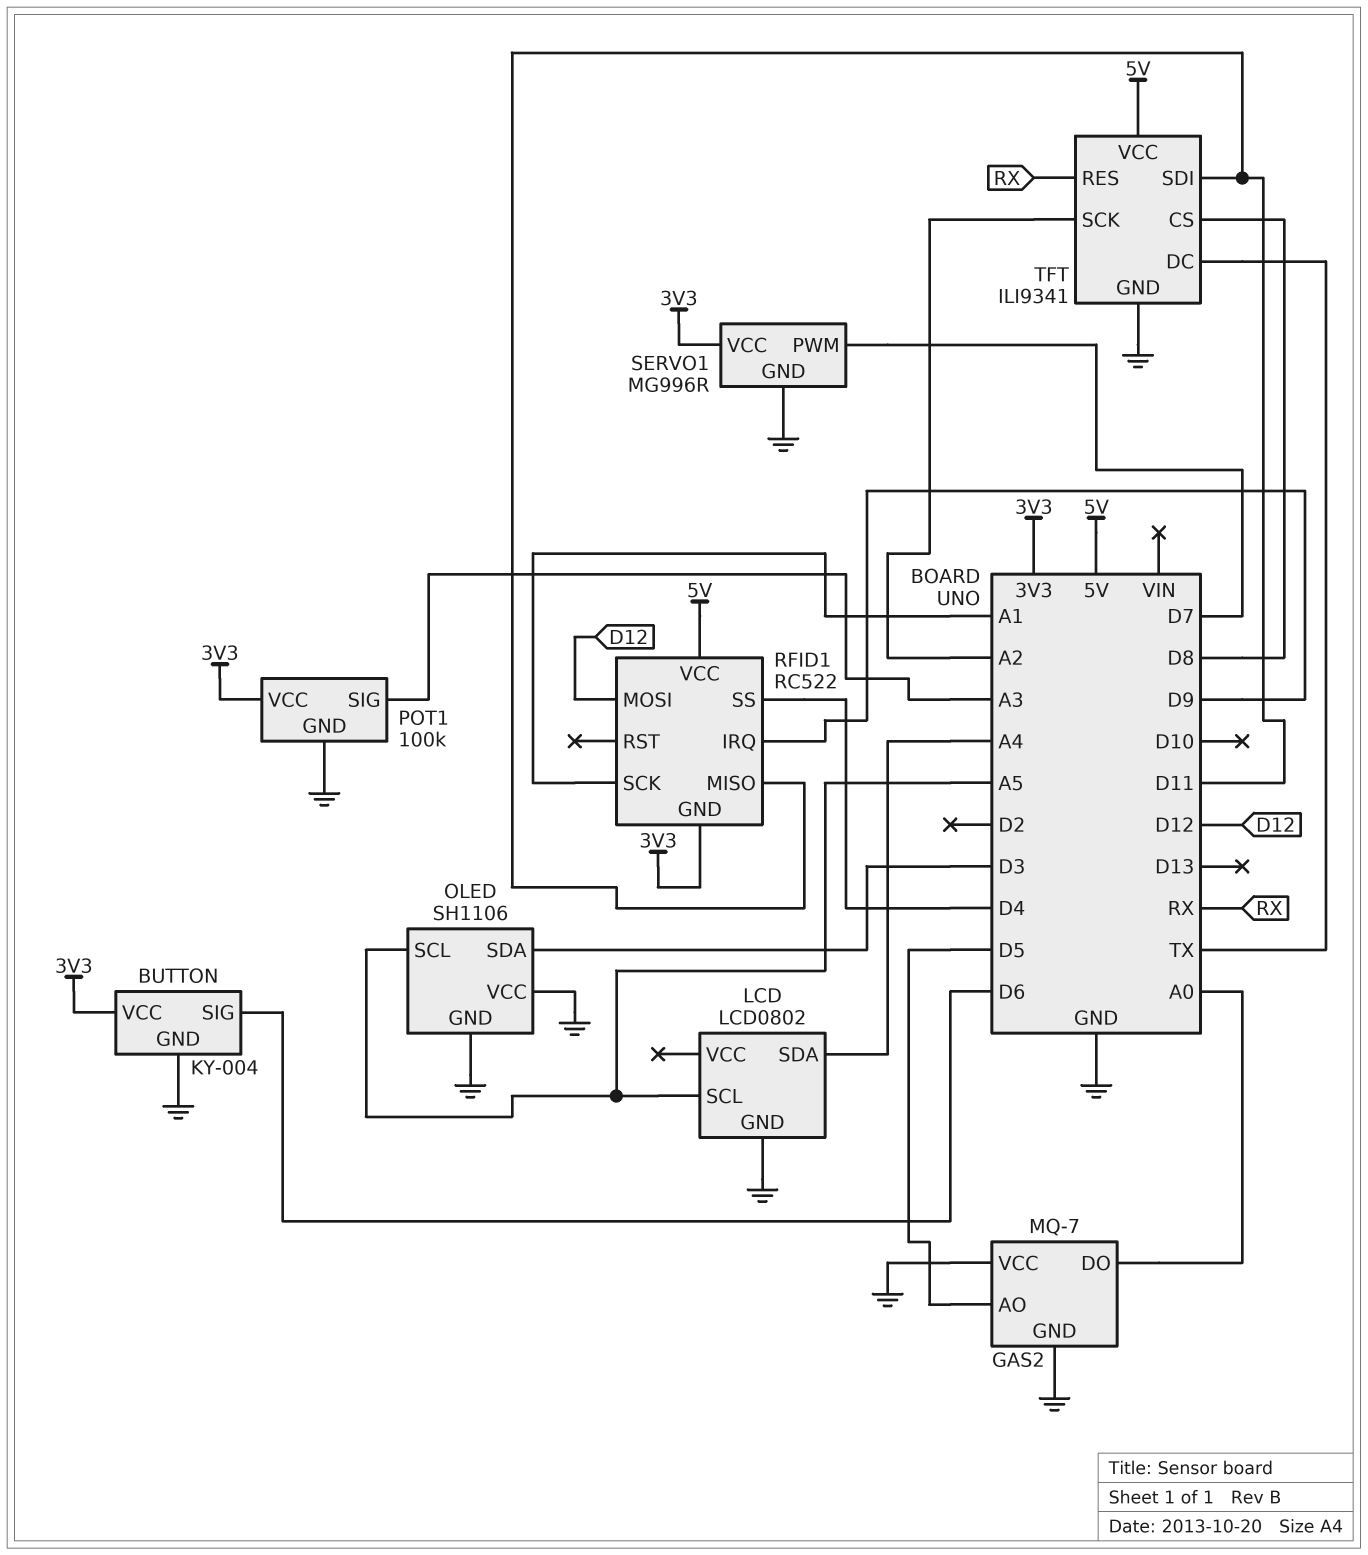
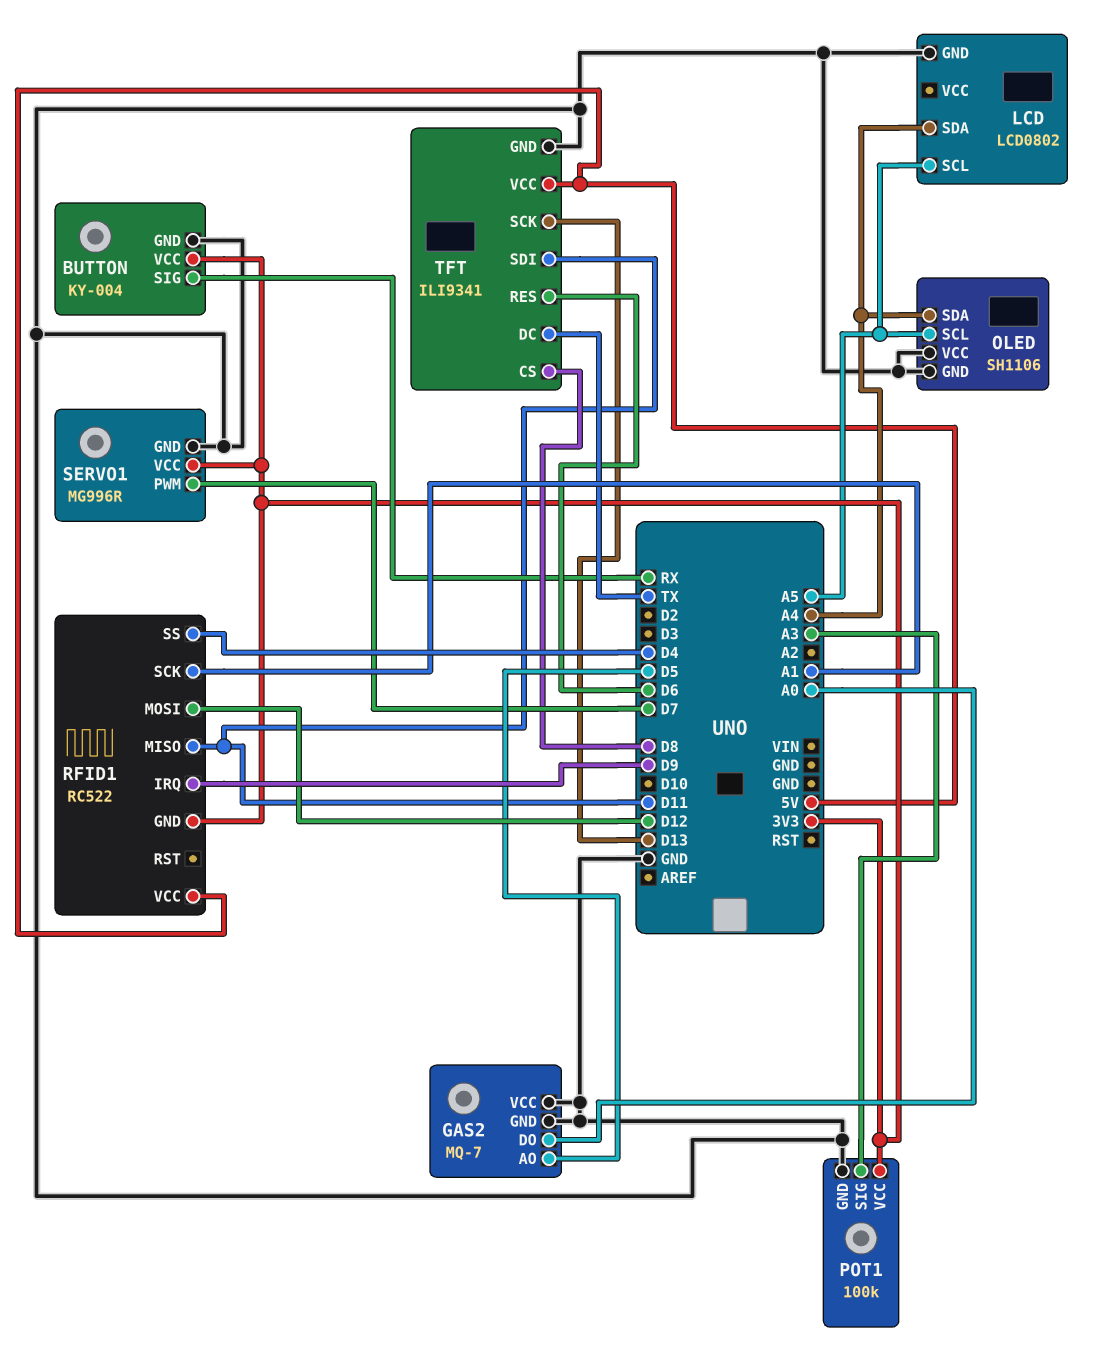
BUTTON pin SIG: D6 -> RX
OLED pin SDA: D3 -> A4
TFT pin RES: RX -> D6
TFT pin SCK: A2 -> D13

